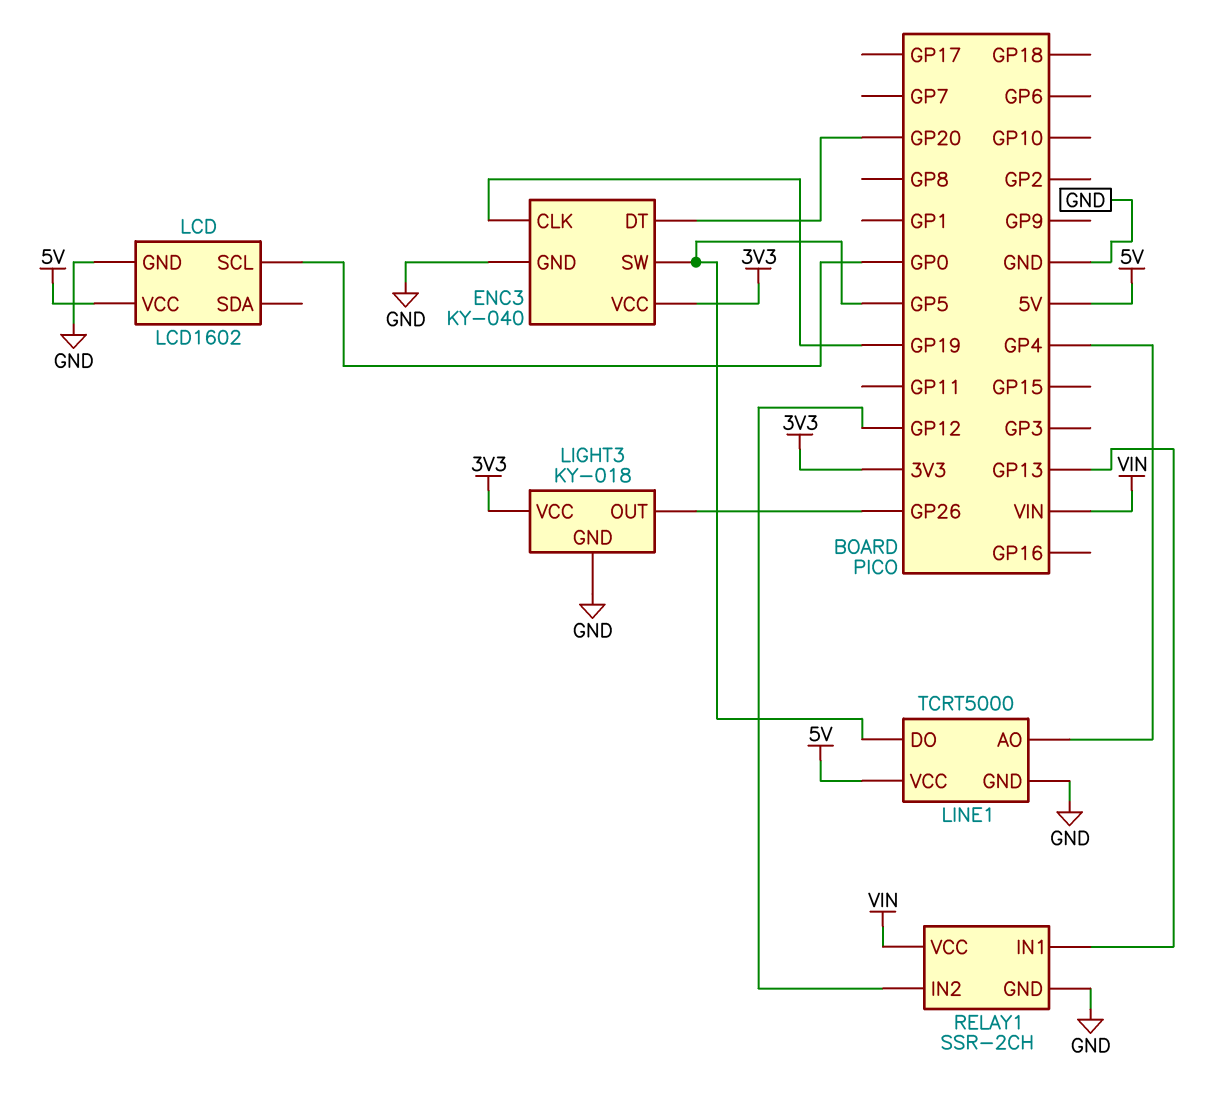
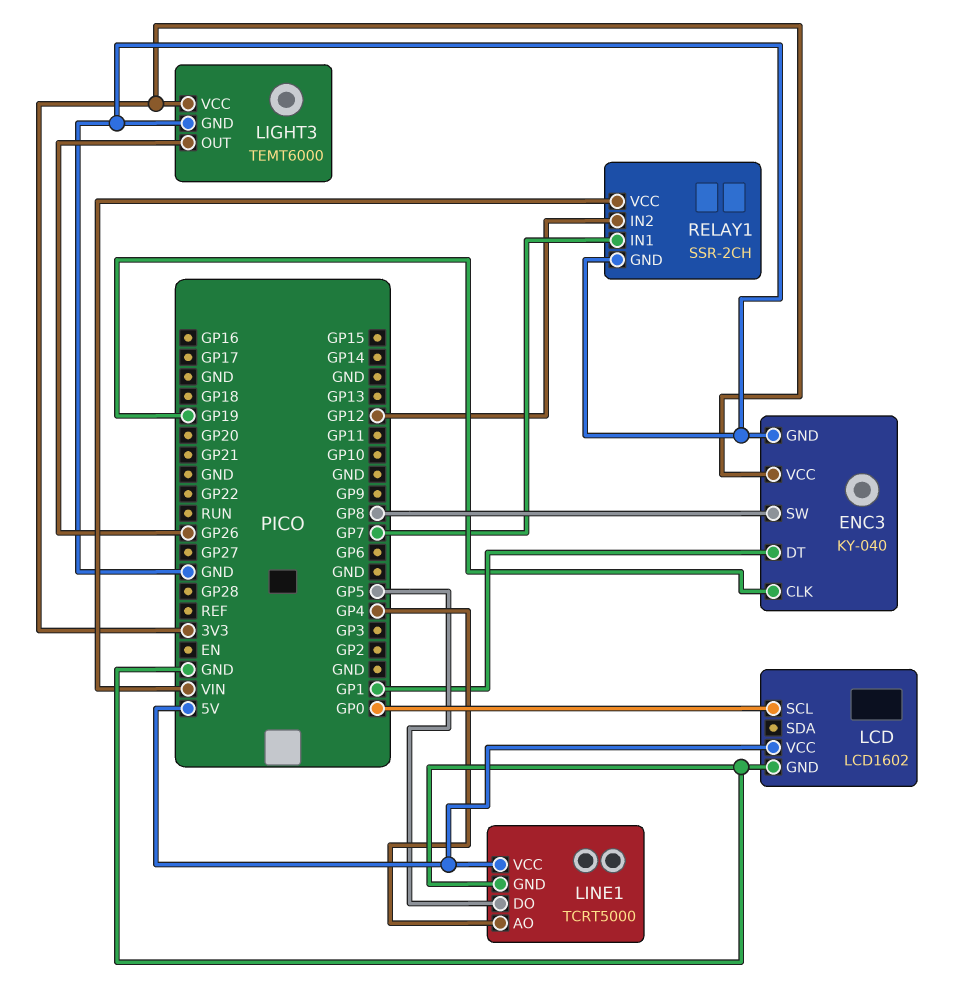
ENC3 pin DT: GP20 -> GP1
ENC3 pin SW: GP5 -> GP8
LIGHT3: KY-018 -> TEMT6000
RELAY1 pin IN1: GP13 -> GP7

